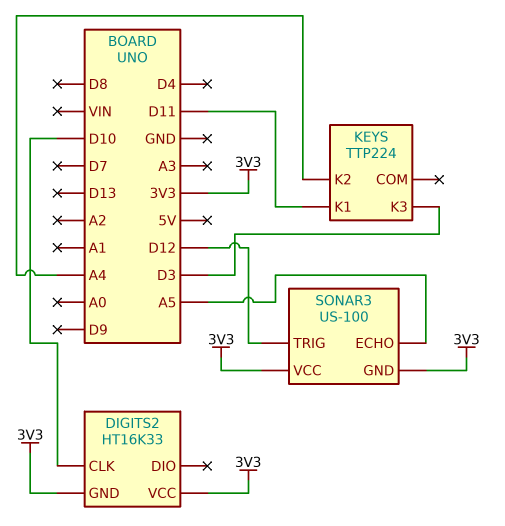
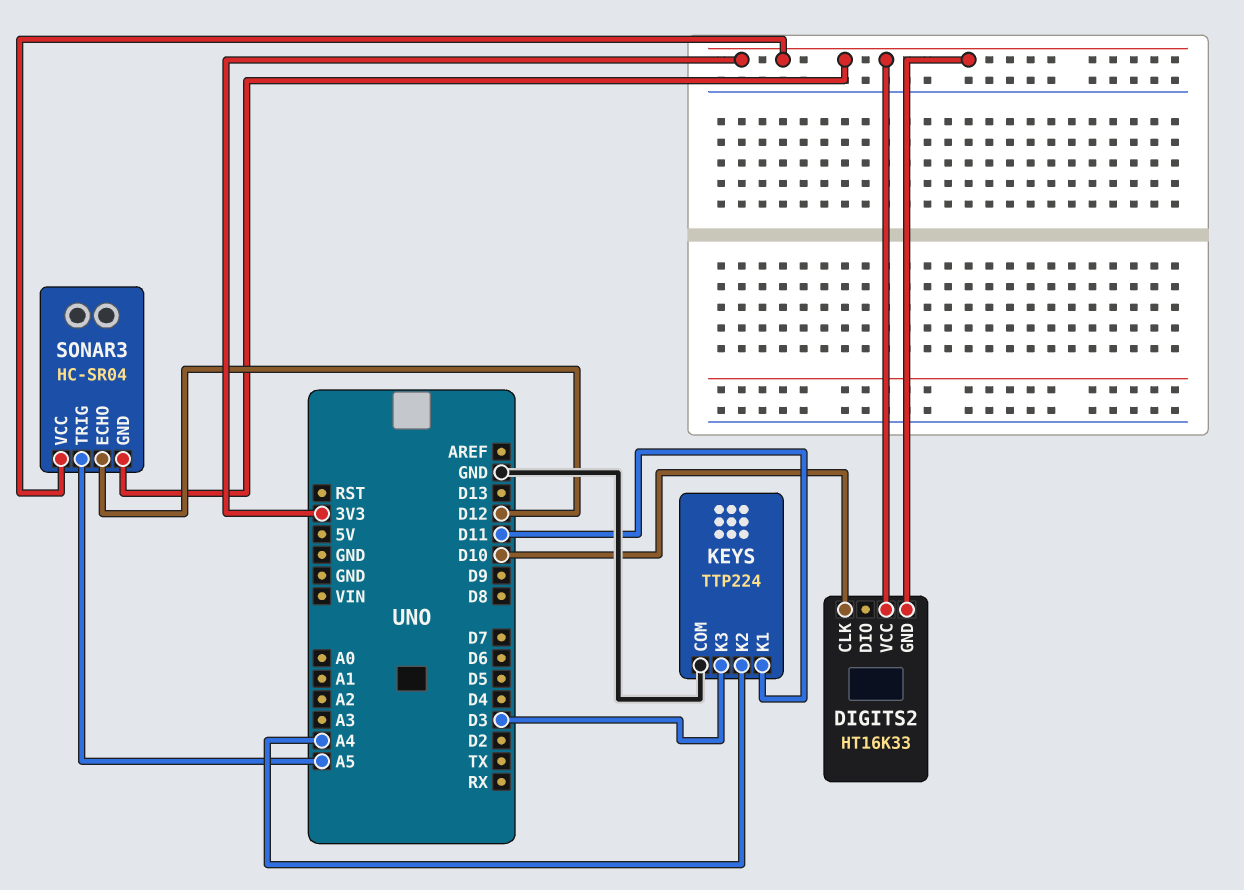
KEYS pin COM: none -> GND
SONAR3: US-100 -> HC-SR04
SONAR3 pin ECHO: A5 -> D12
SONAR3 pin TRIG: D12 -> A5

